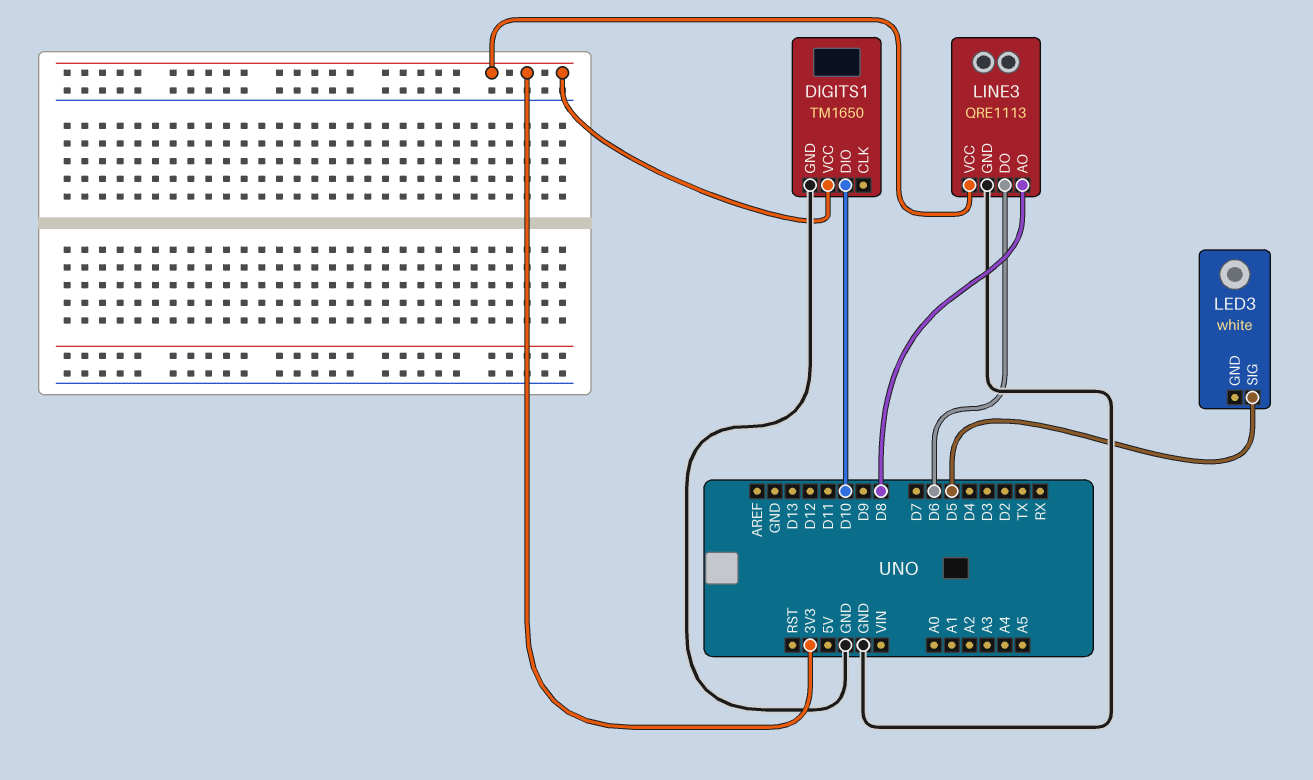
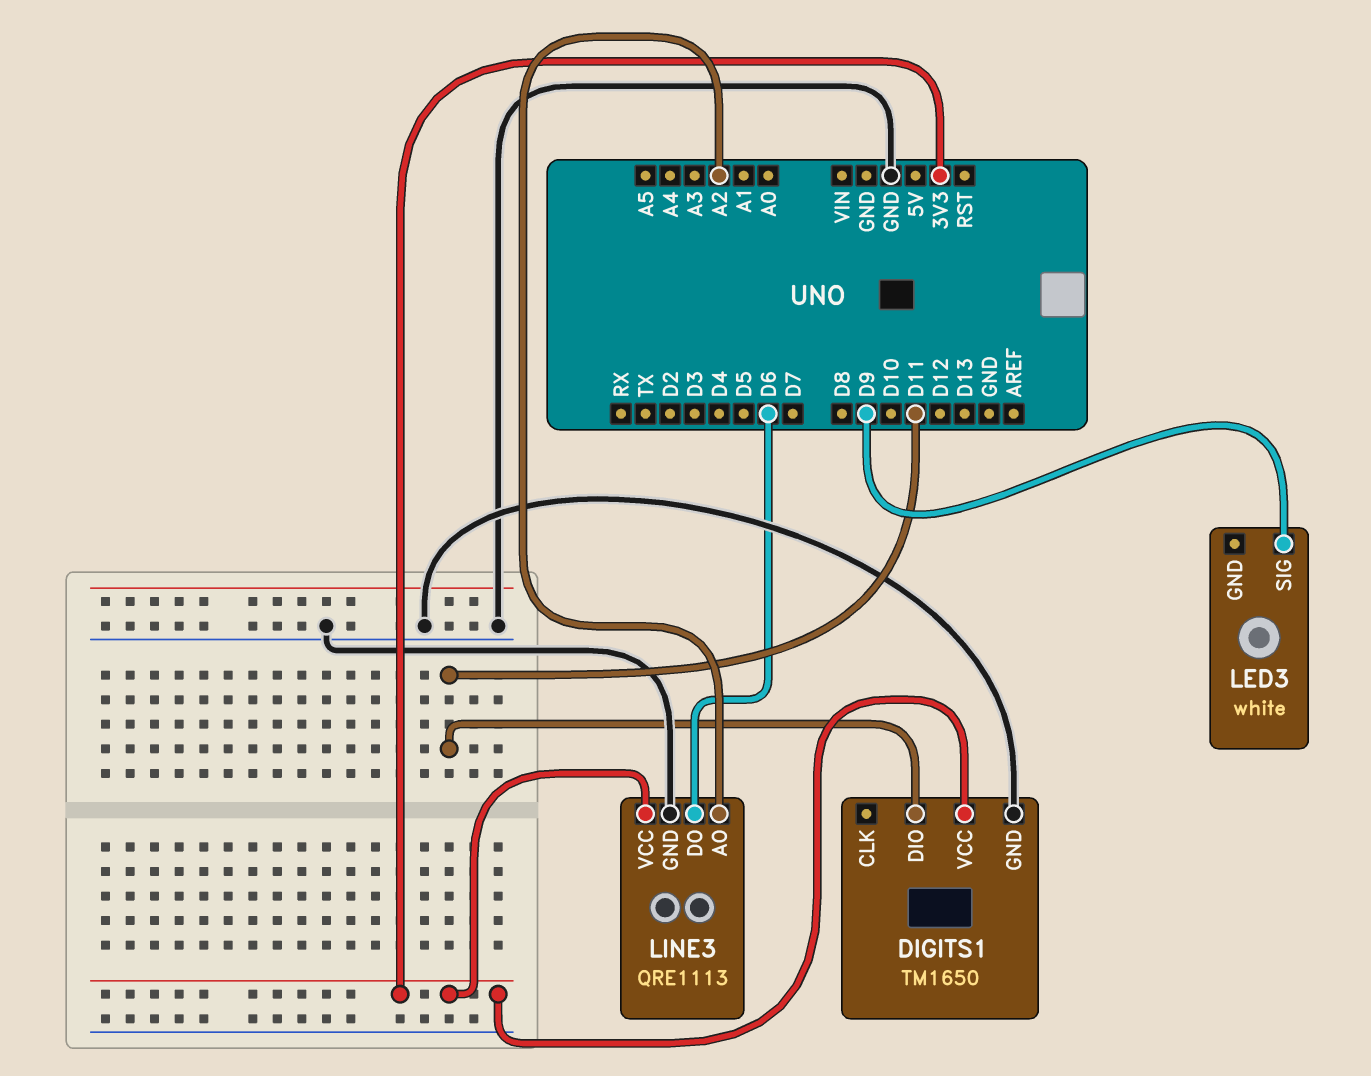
DIGITS1 pin DIO: D10 -> D11
LED3 pin SIG: D5 -> D9
LINE3 pin AO: D8 -> A2

